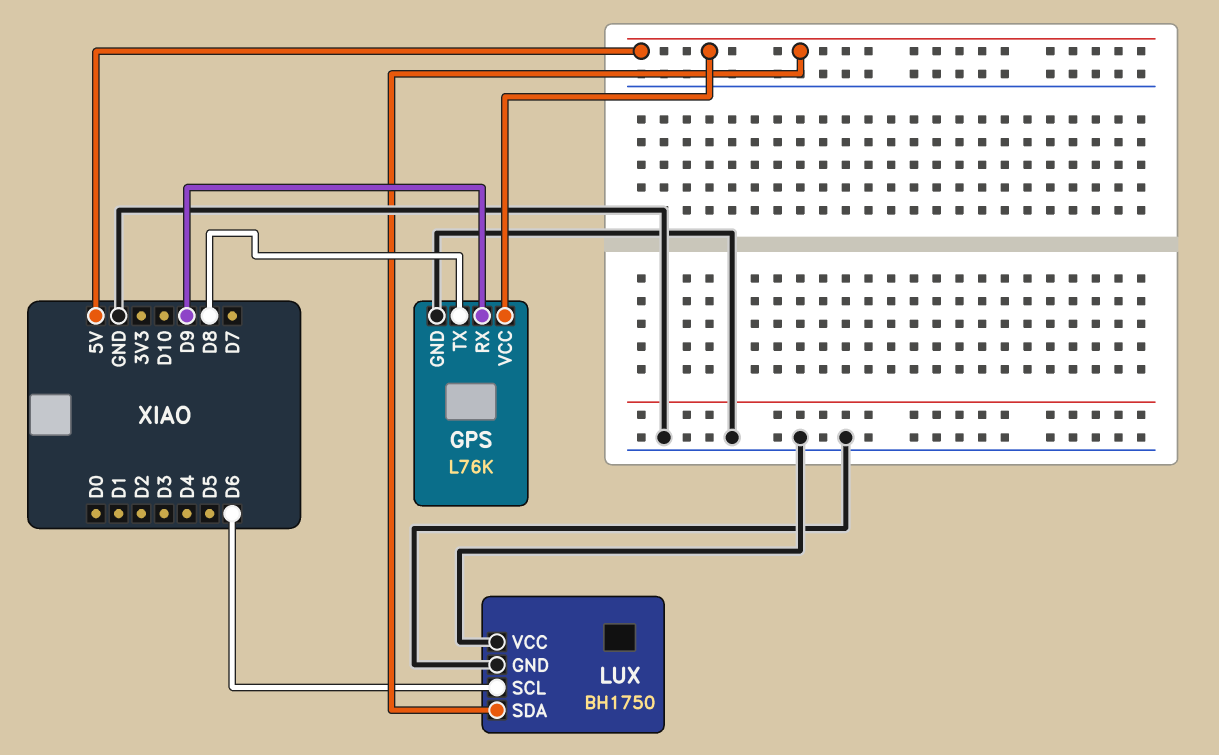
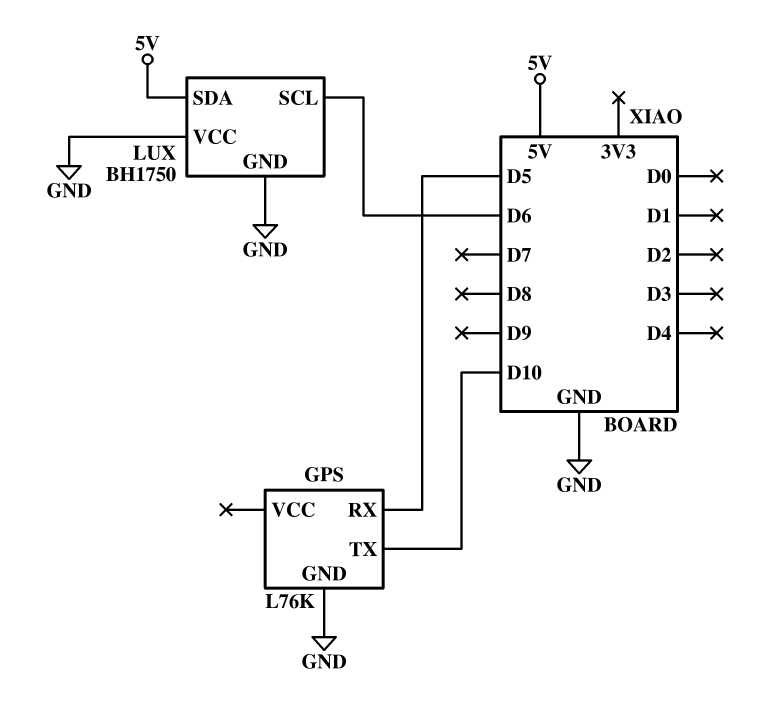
GPS pin RX: D9 -> D5
GPS pin TX: D8 -> D10
GPS pin VCC: 5V -> none

